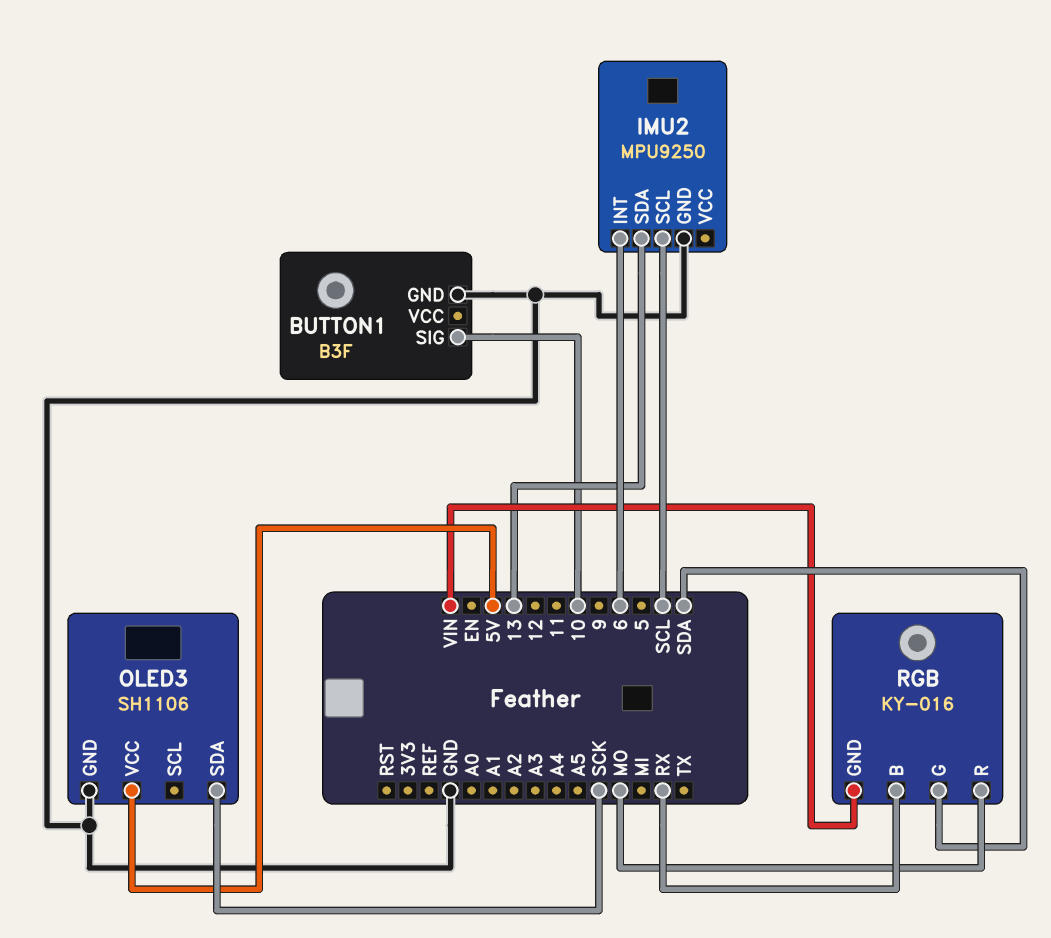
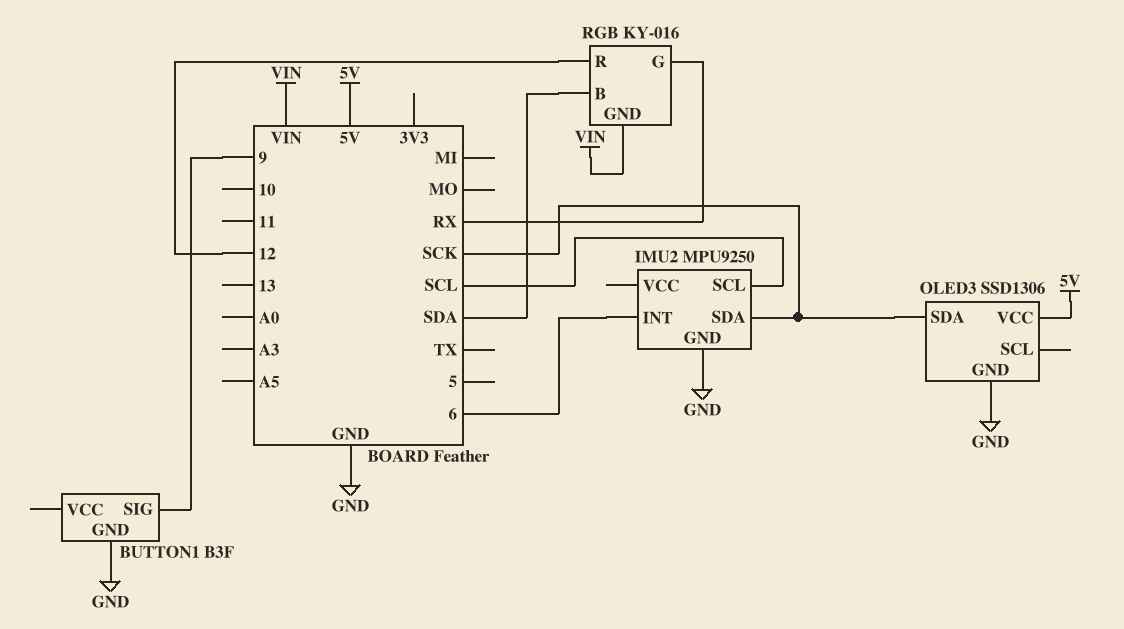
BUTTON1 pin SIG: 10 -> 9
IMU2 pin SDA: 13 -> SCK
OLED3: SH1106 -> SSD1306
RGB pin B: RX -> SDA
RGB pin G: SDA -> RX
RGB pin R: MO -> 12

